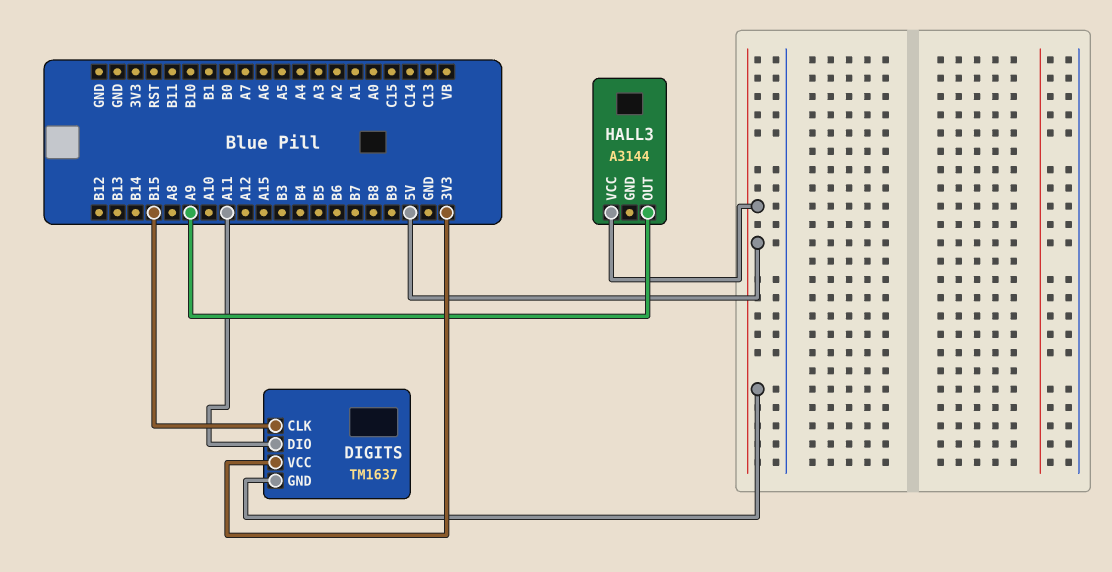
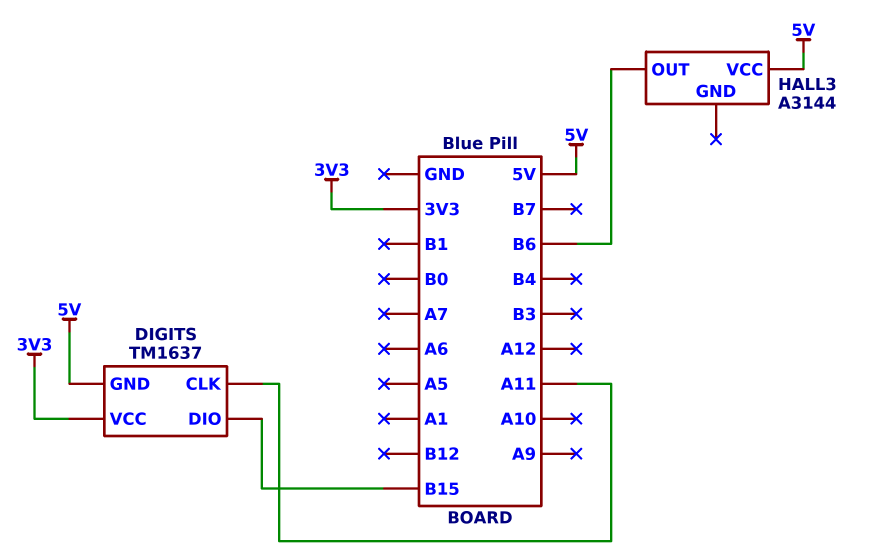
DIGITS pin CLK: B15 -> A11
DIGITS pin DIO: A11 -> B15
HALL3 pin OUT: A9 -> B6

